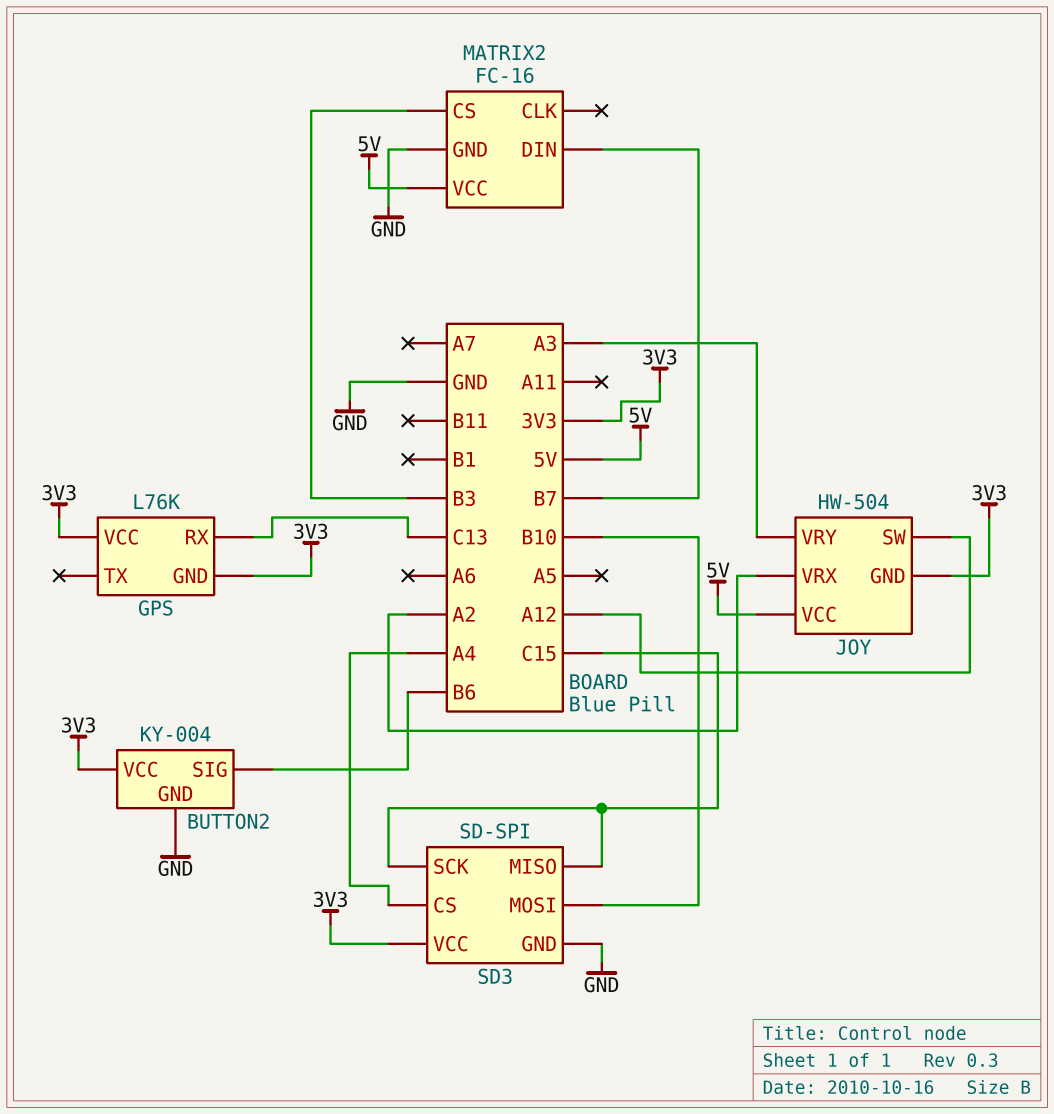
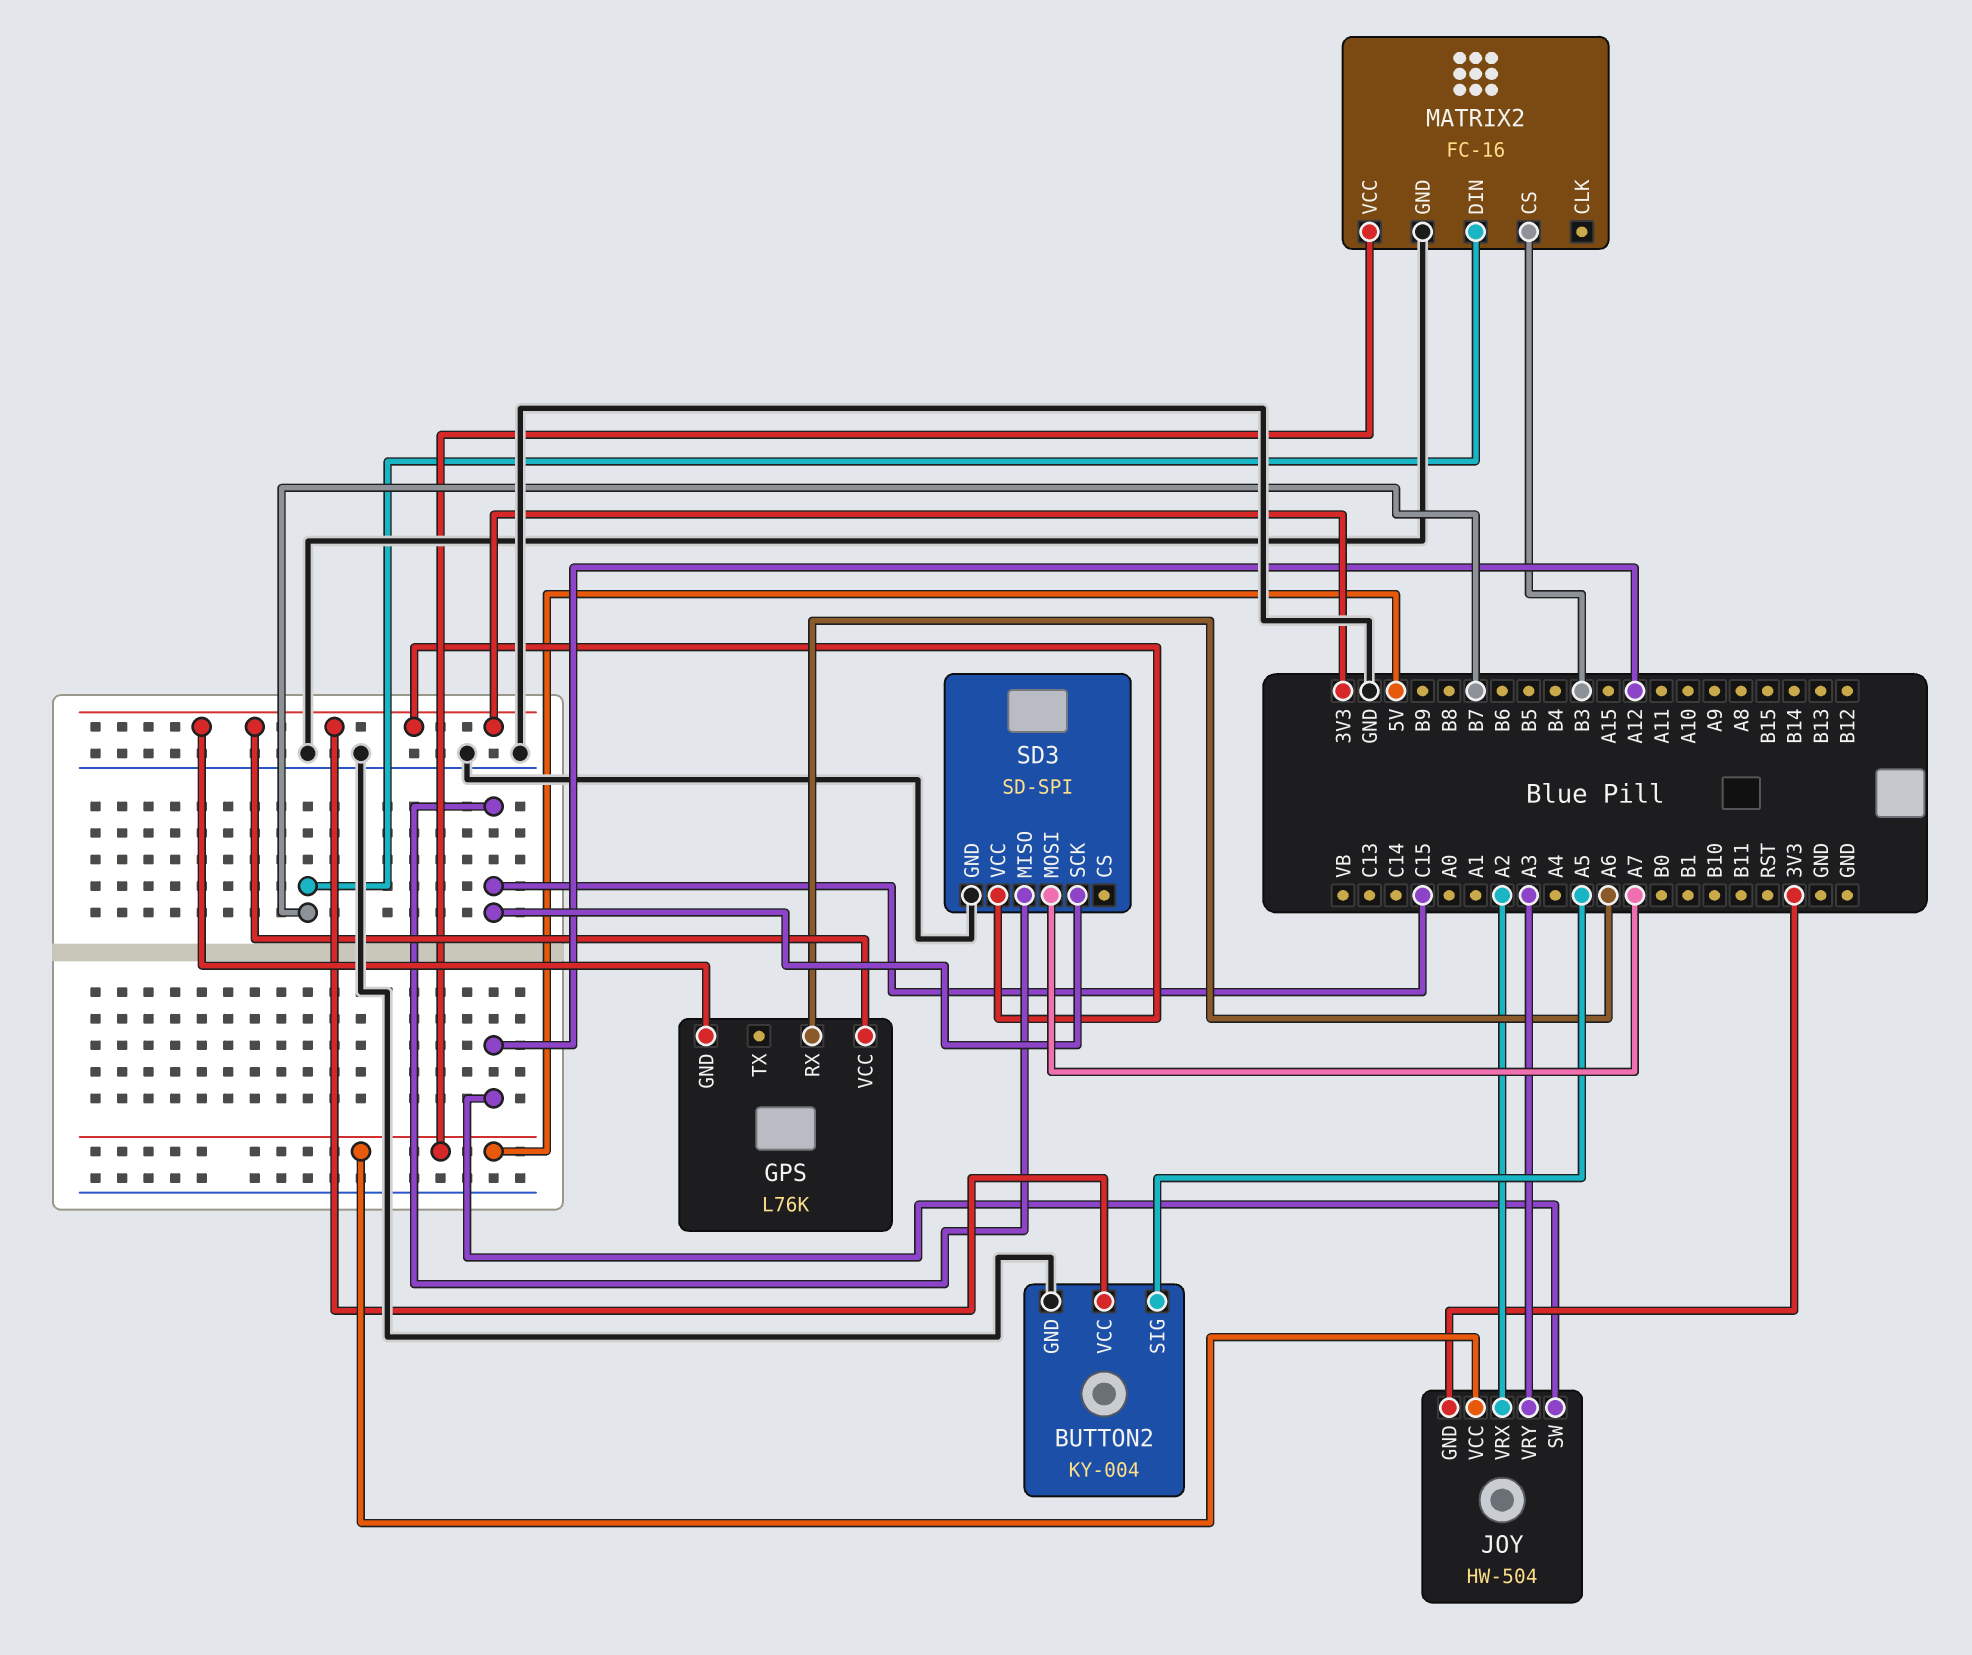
BUTTON2 pin SIG: B6 -> A5
GPS pin RX: C13 -> A6
SD3 pin CS: A4 -> none
SD3 pin MOSI: B10 -> A7

